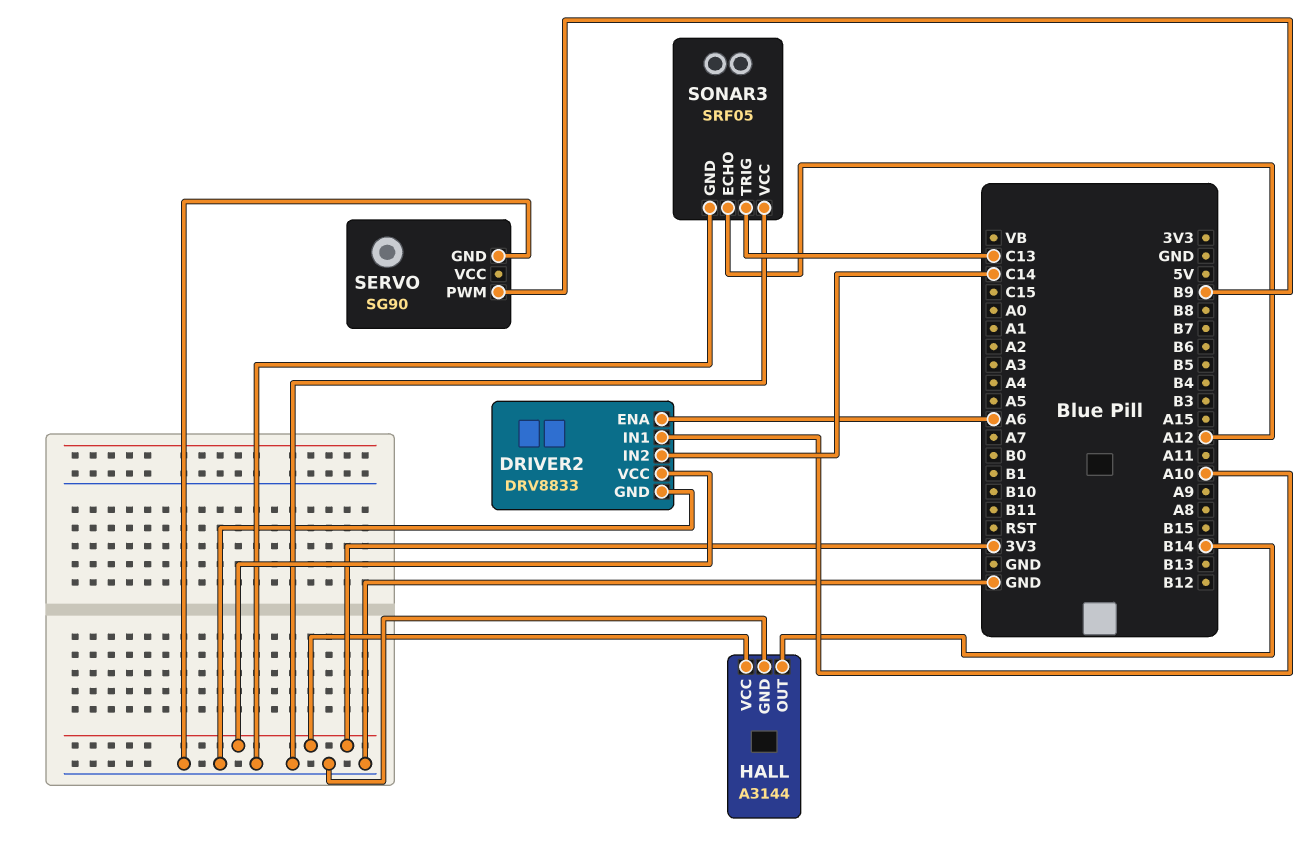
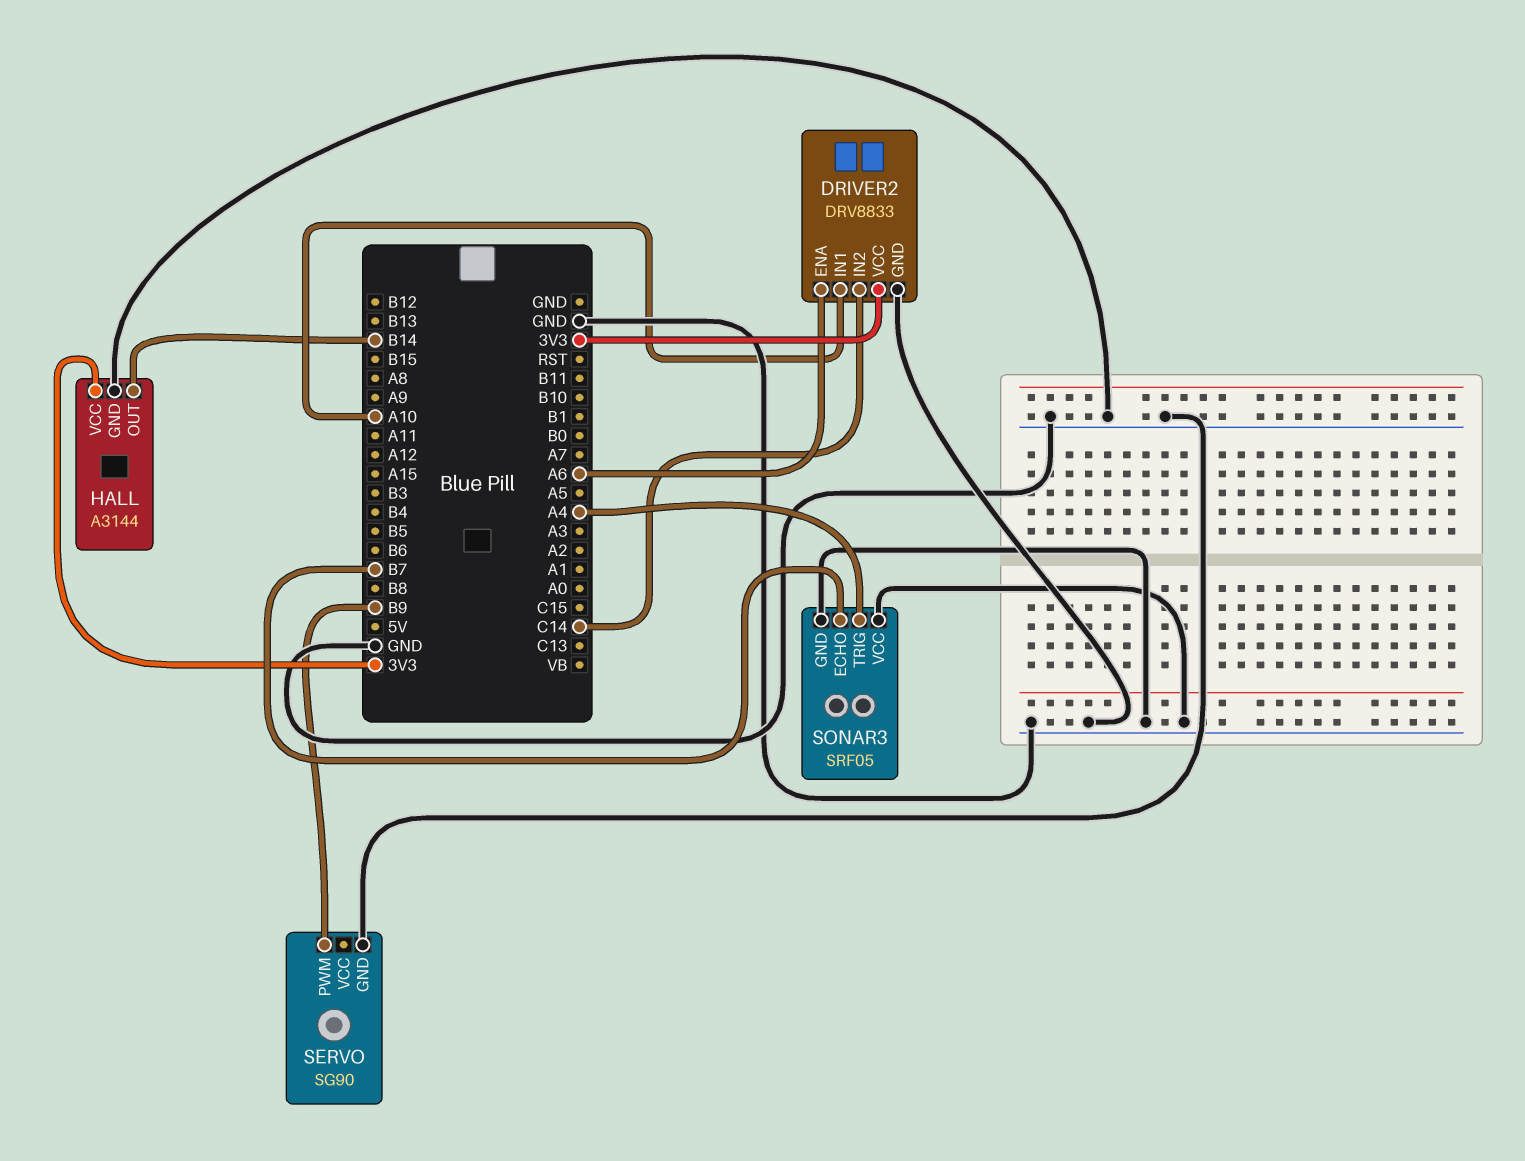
SONAR3 pin ECHO: A12 -> B7
SONAR3 pin TRIG: C13 -> A4

